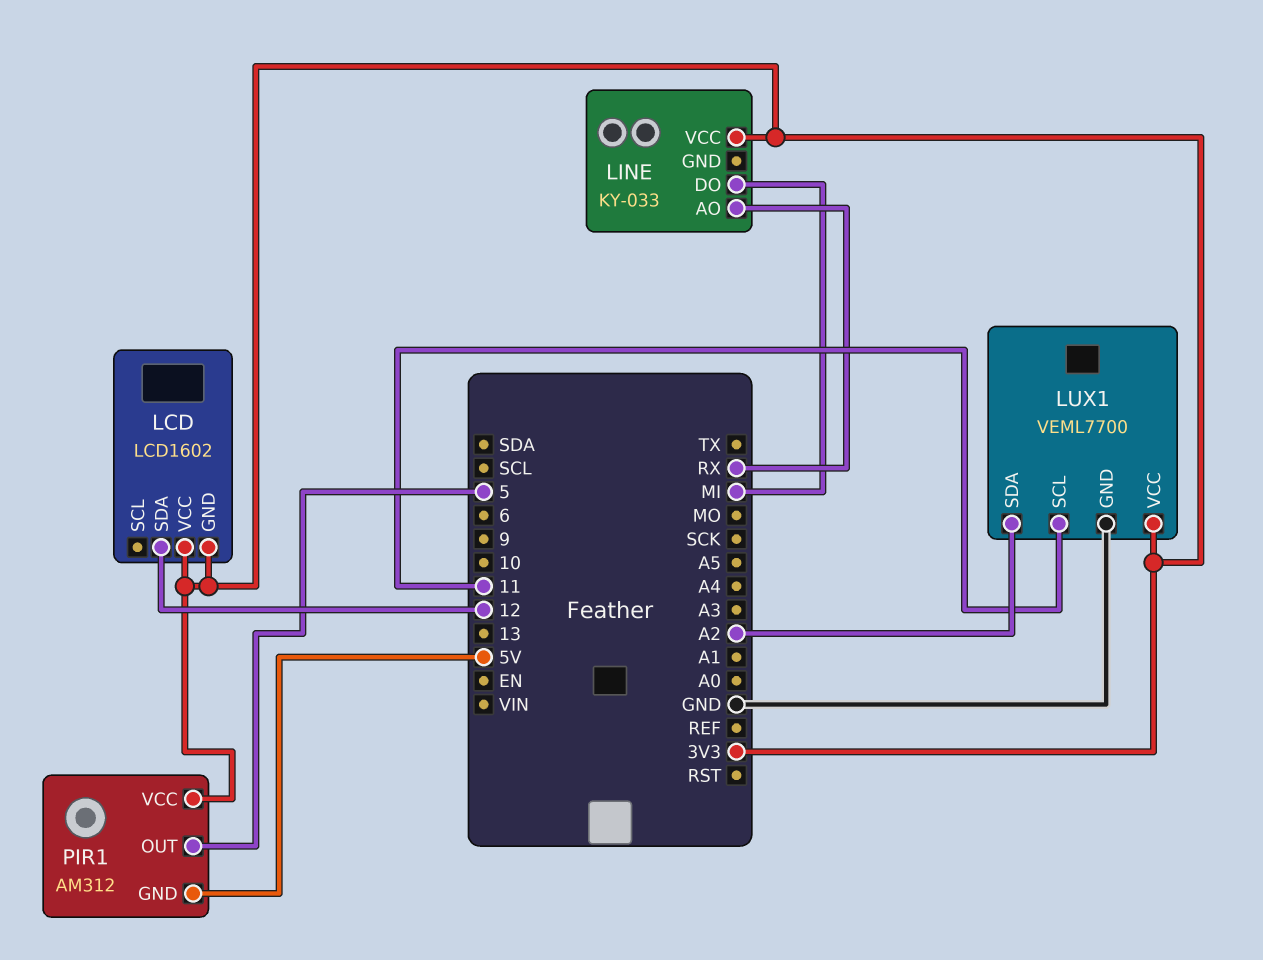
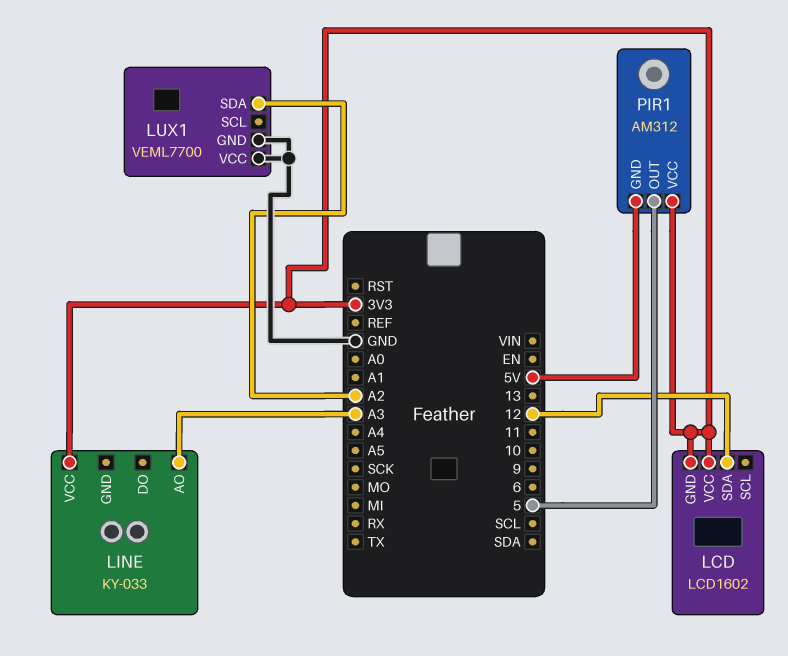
LINE pin AO: RX -> A3
LINE pin DO: MI -> none
LUX1 pin SCL: 11 -> none
LUX1 pin VCC: 3V3 -> GND

